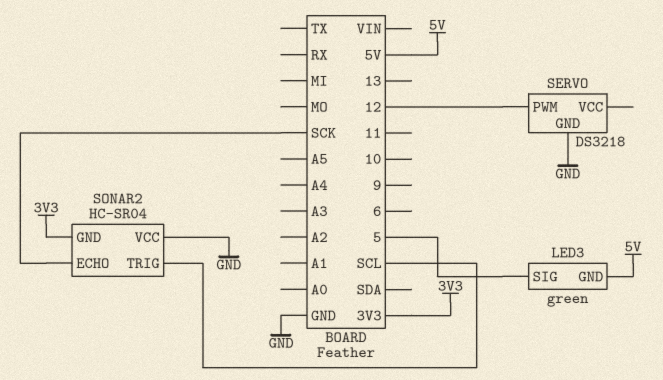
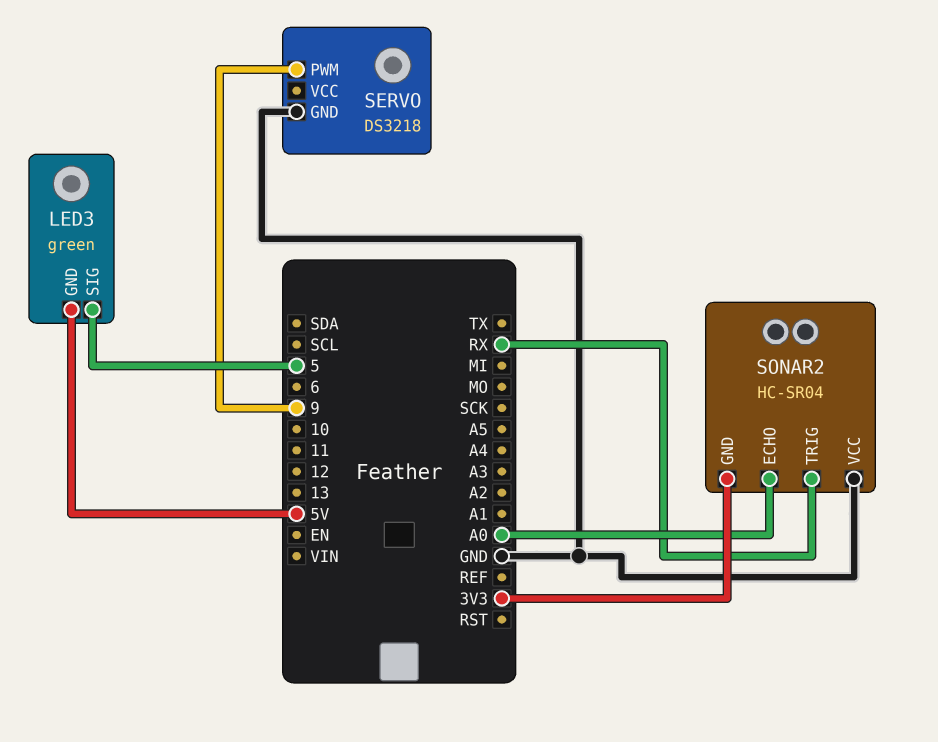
SERVO pin PWM: 12 -> 9
SONAR2 pin ECHO: SCK -> A0
SONAR2 pin TRIG: SCL -> RX

